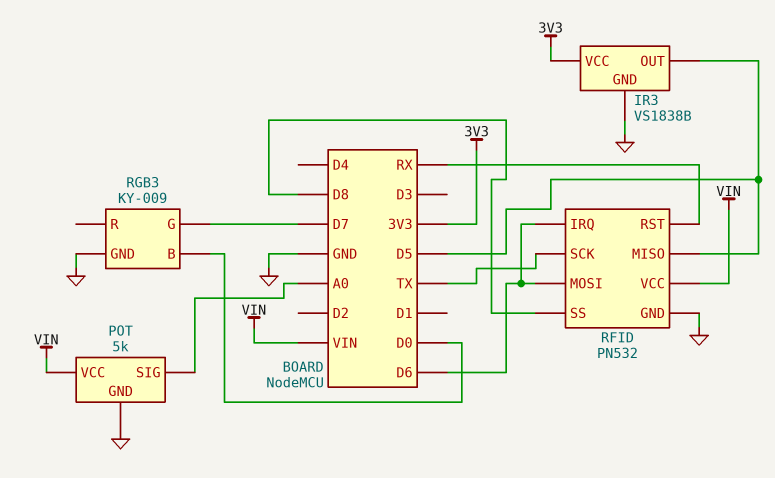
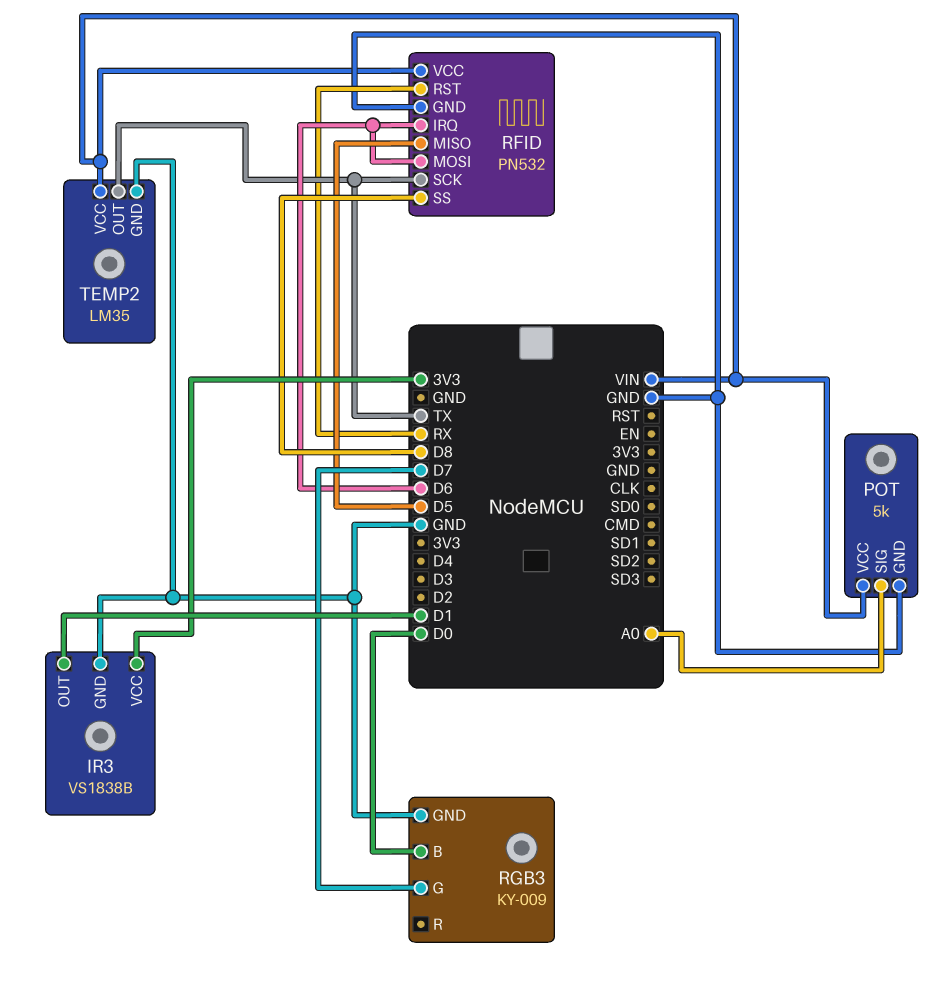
IR3 pin OUT: D5 -> D1
TEMP2: none -> LM35
TEMP2 pin GND: none -> GND
TEMP2 pin OUT: none -> TX
TEMP2 pin VCC: none -> VIN

